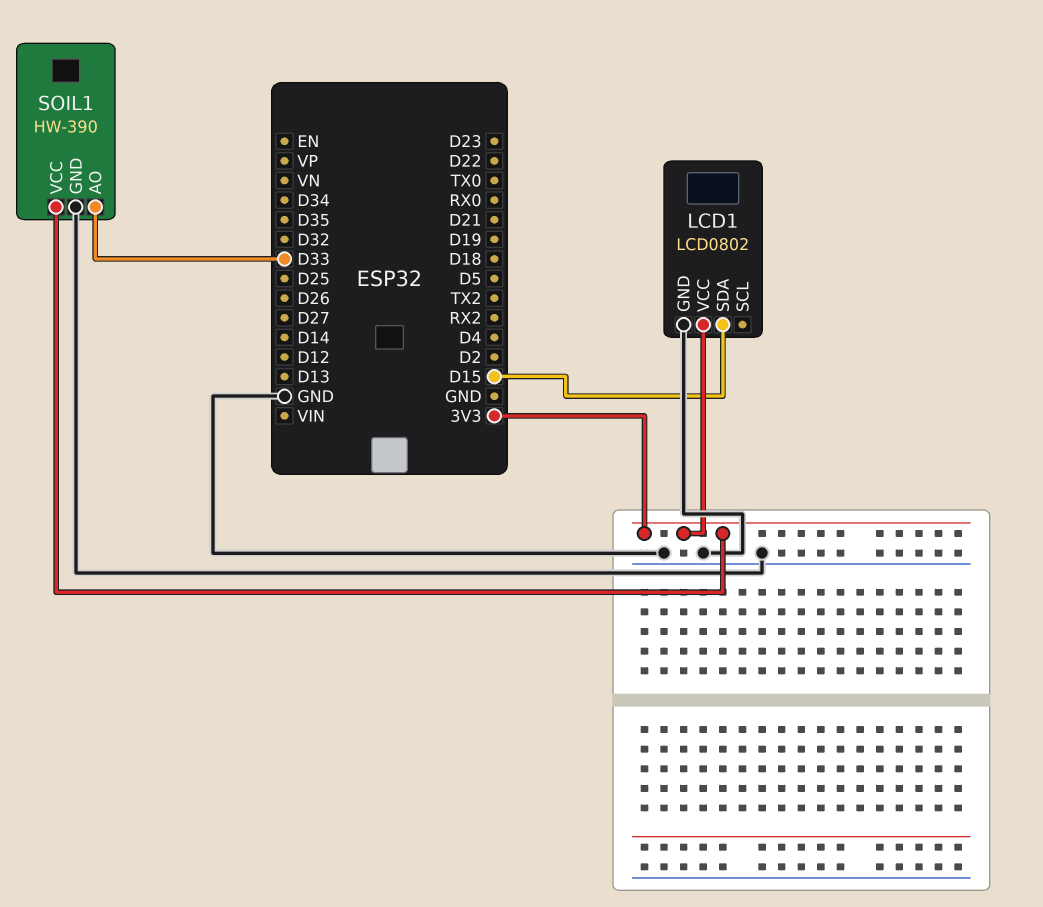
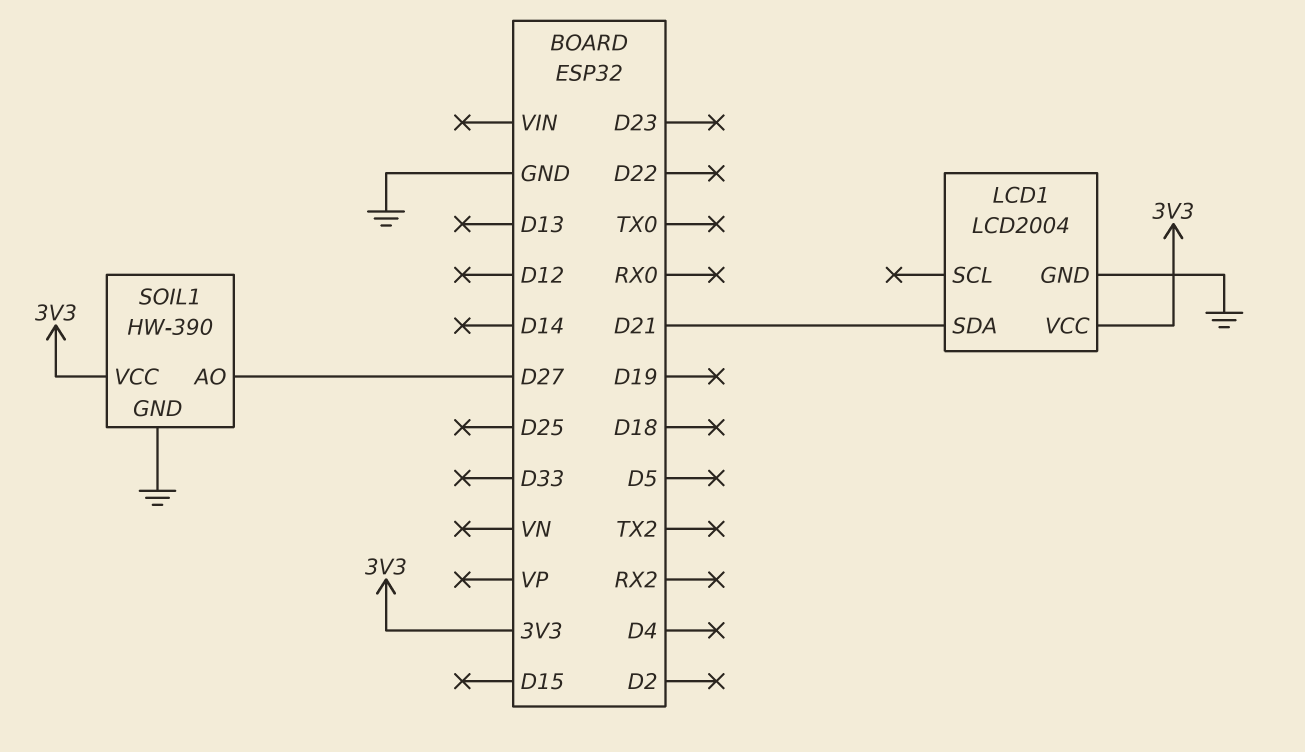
LCD1: LCD0802 -> LCD2004
LCD1 pin SDA: D15 -> D21
SOIL1 pin AO: D33 -> D27

